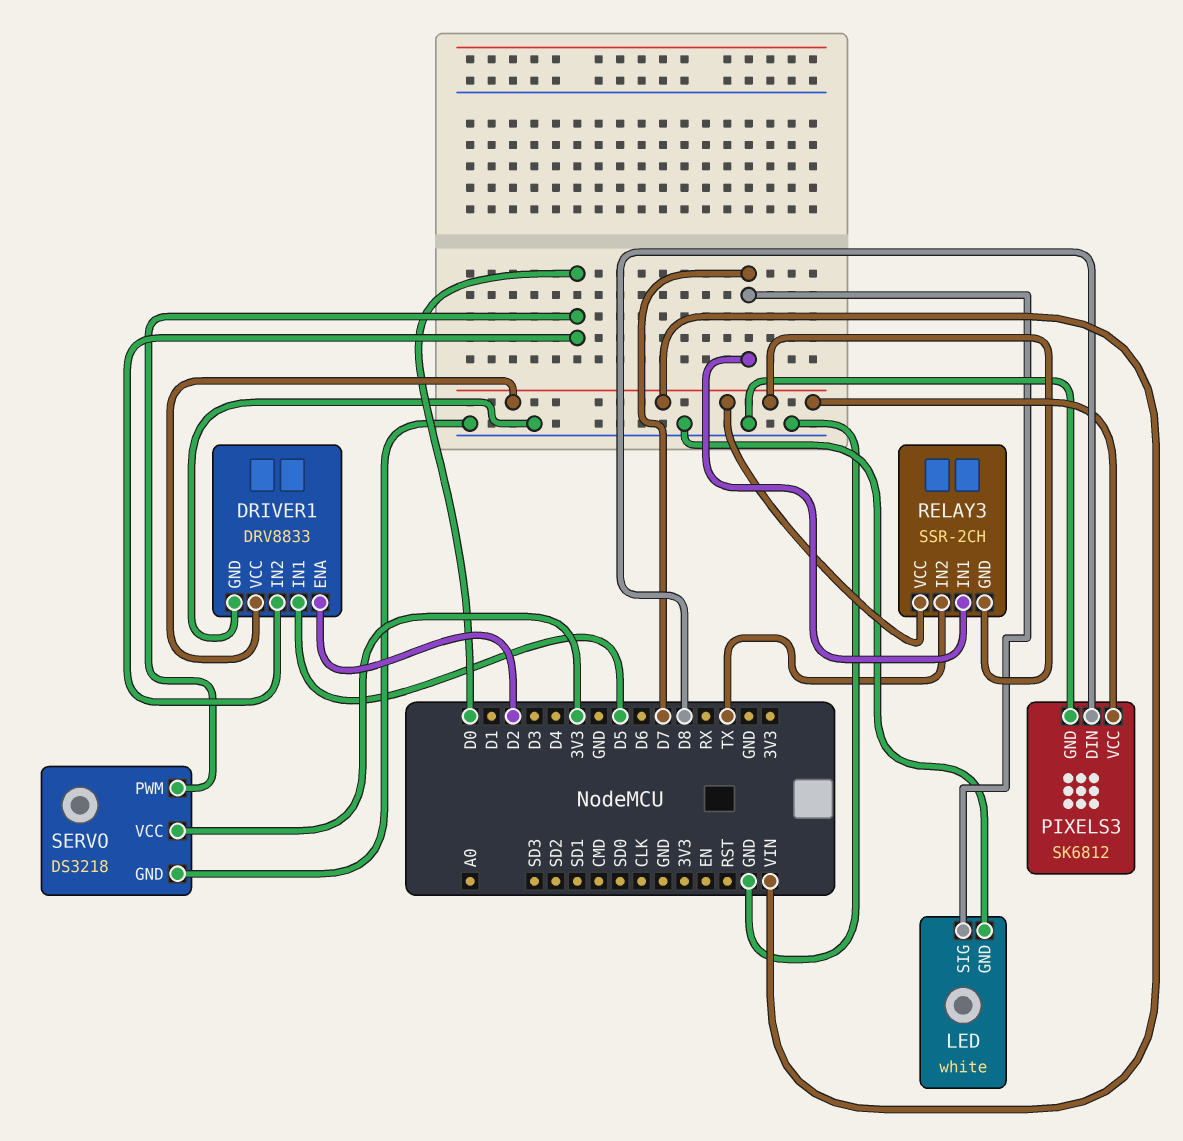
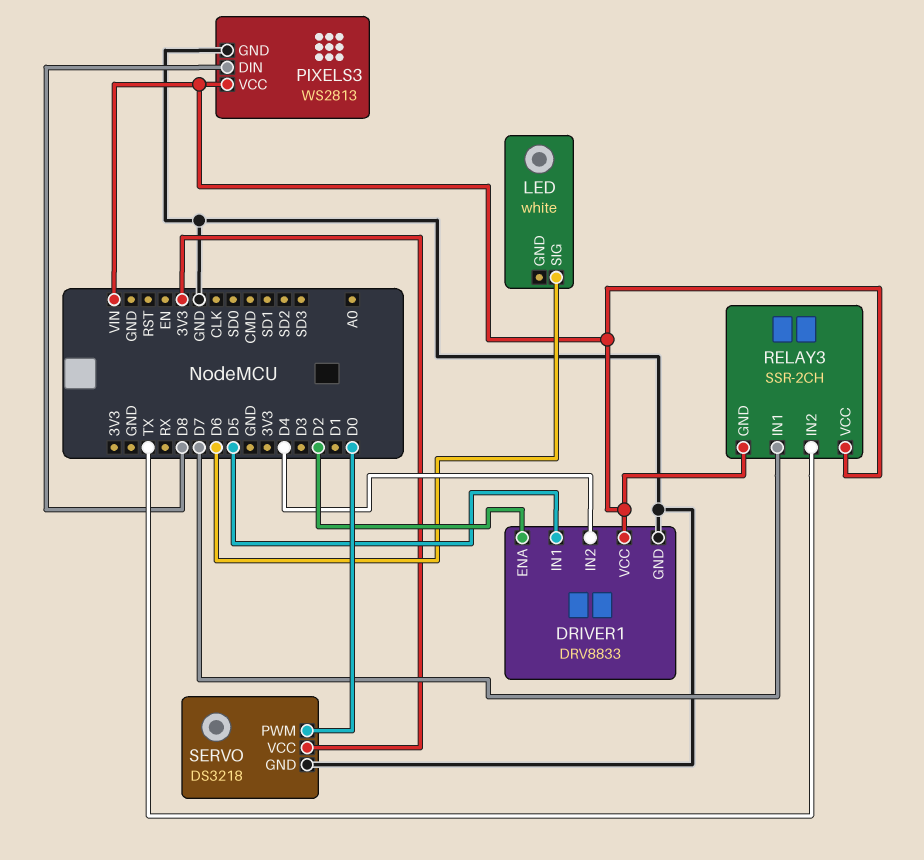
DRIVER1 pin IN2: D0 -> D4
LED pin GND: GND -> none
LED pin SIG: D7 -> D6
PIXELS3: SK6812 -> WS2813

